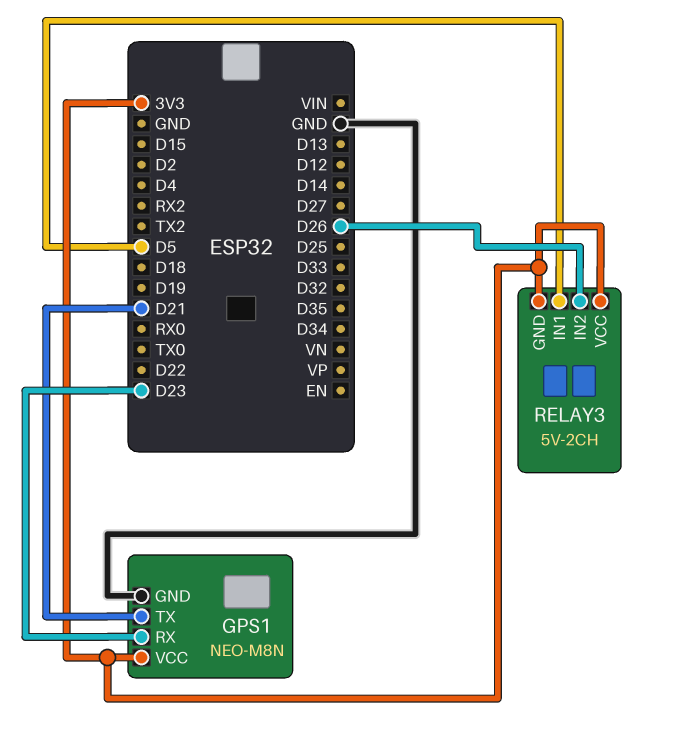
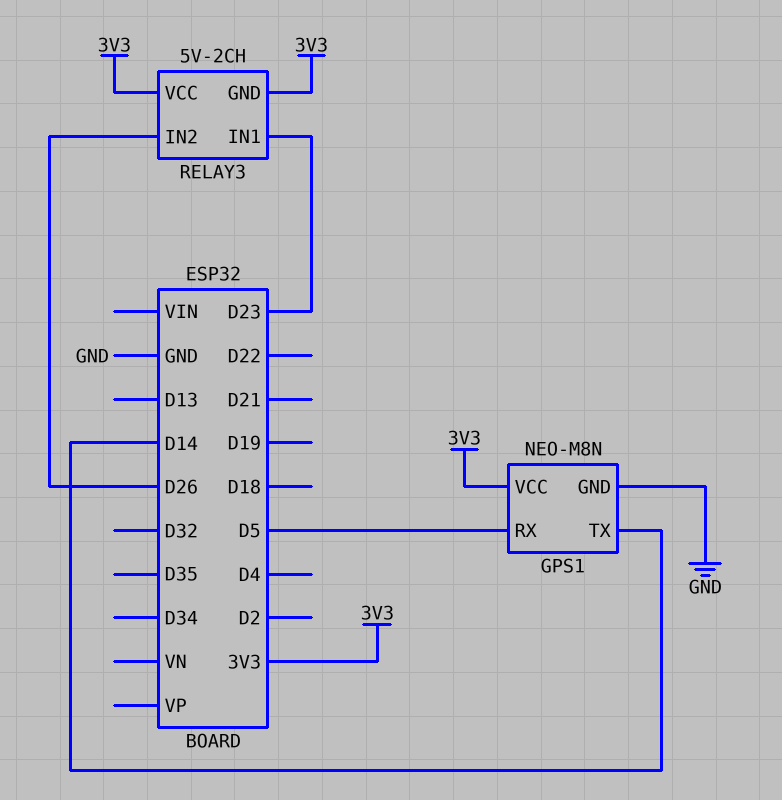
GPS1 pin RX: D23 -> D5
GPS1 pin TX: D21 -> D14
RELAY3 pin IN1: D5 -> D23

